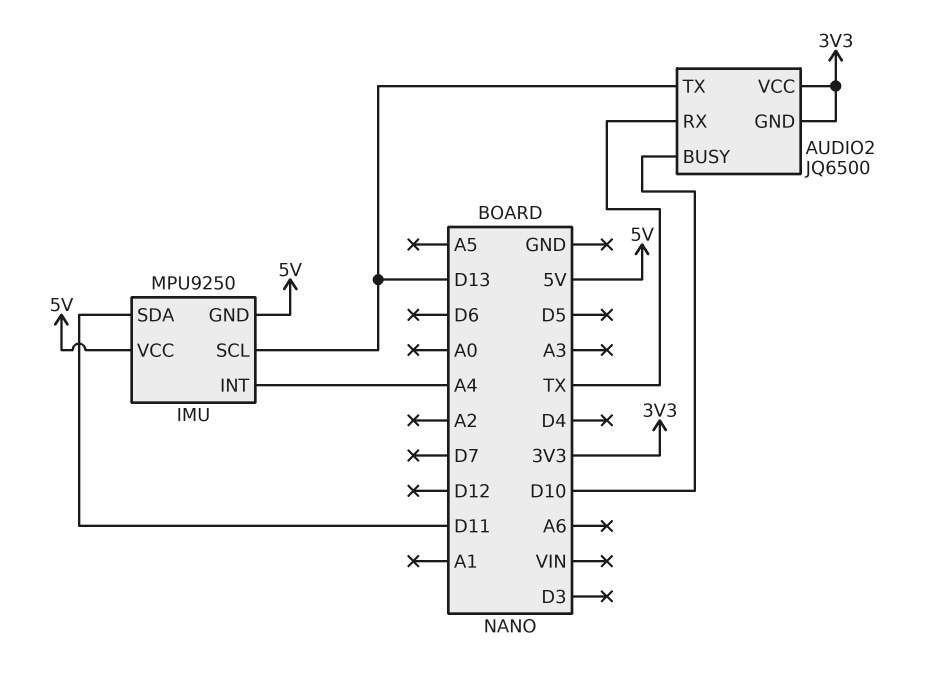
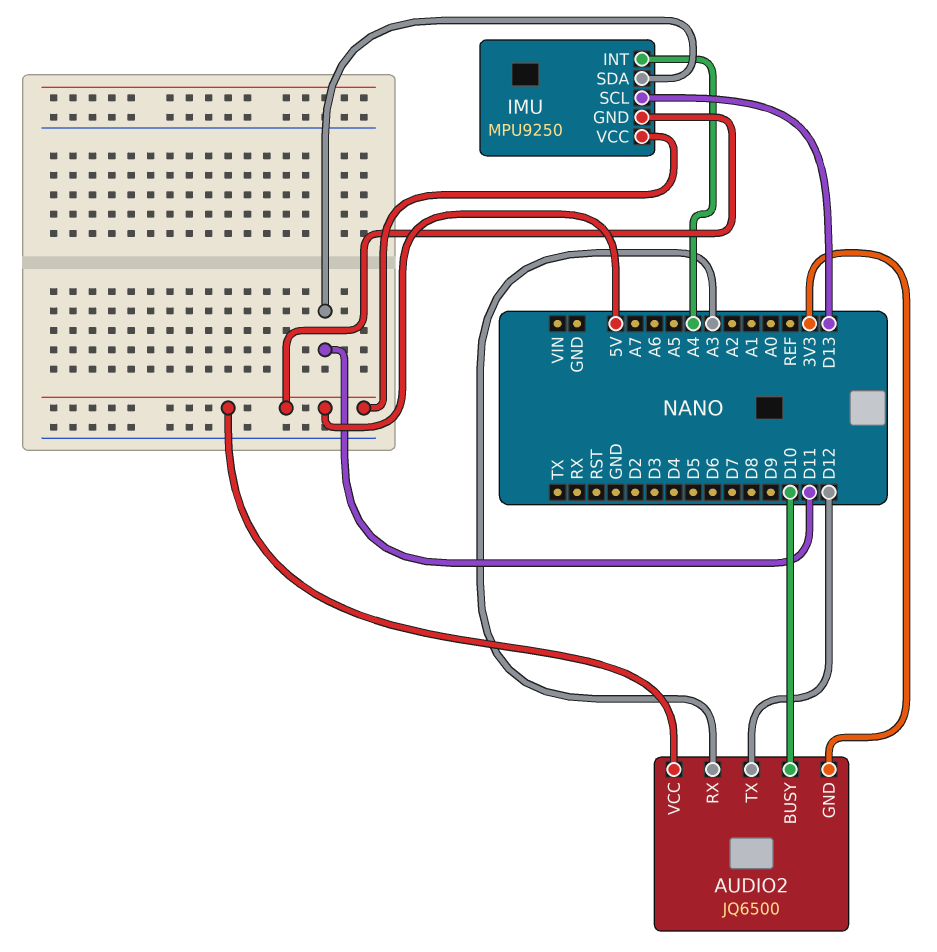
AUDIO2 pin RX: TX -> A3
AUDIO2 pin TX: D13 -> D12
AUDIO2 pin VCC: 3V3 -> 5V

